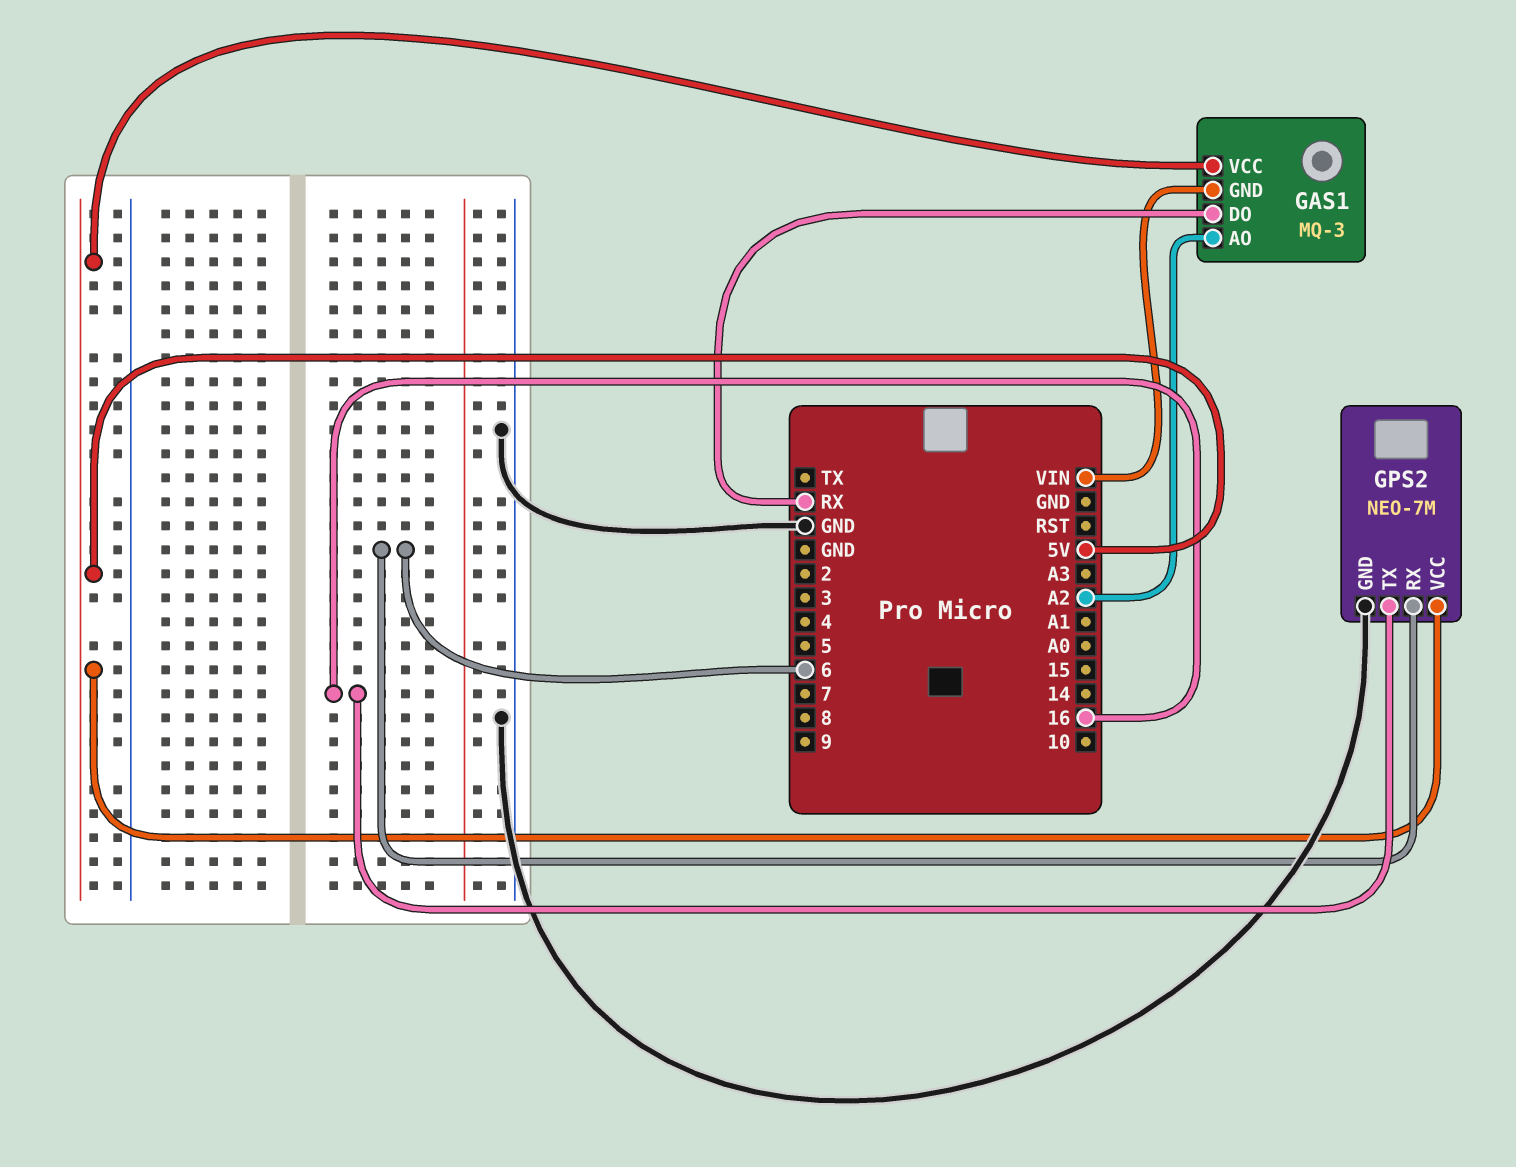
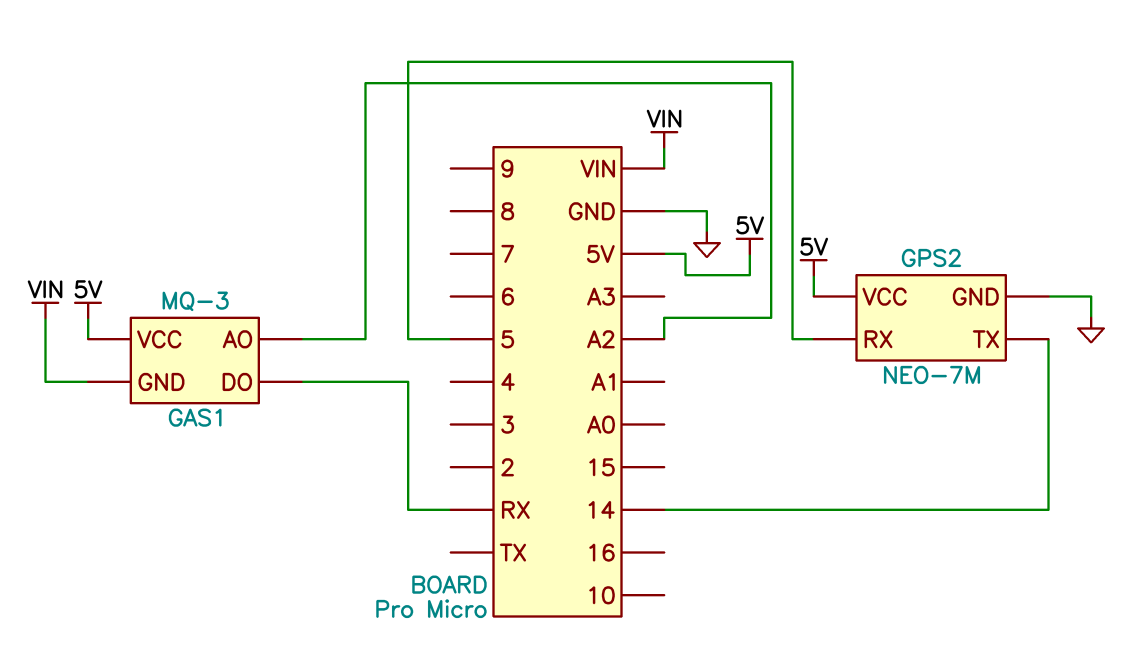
GPS2 pin RX: 6 -> 5
GPS2 pin TX: 16 -> 14

